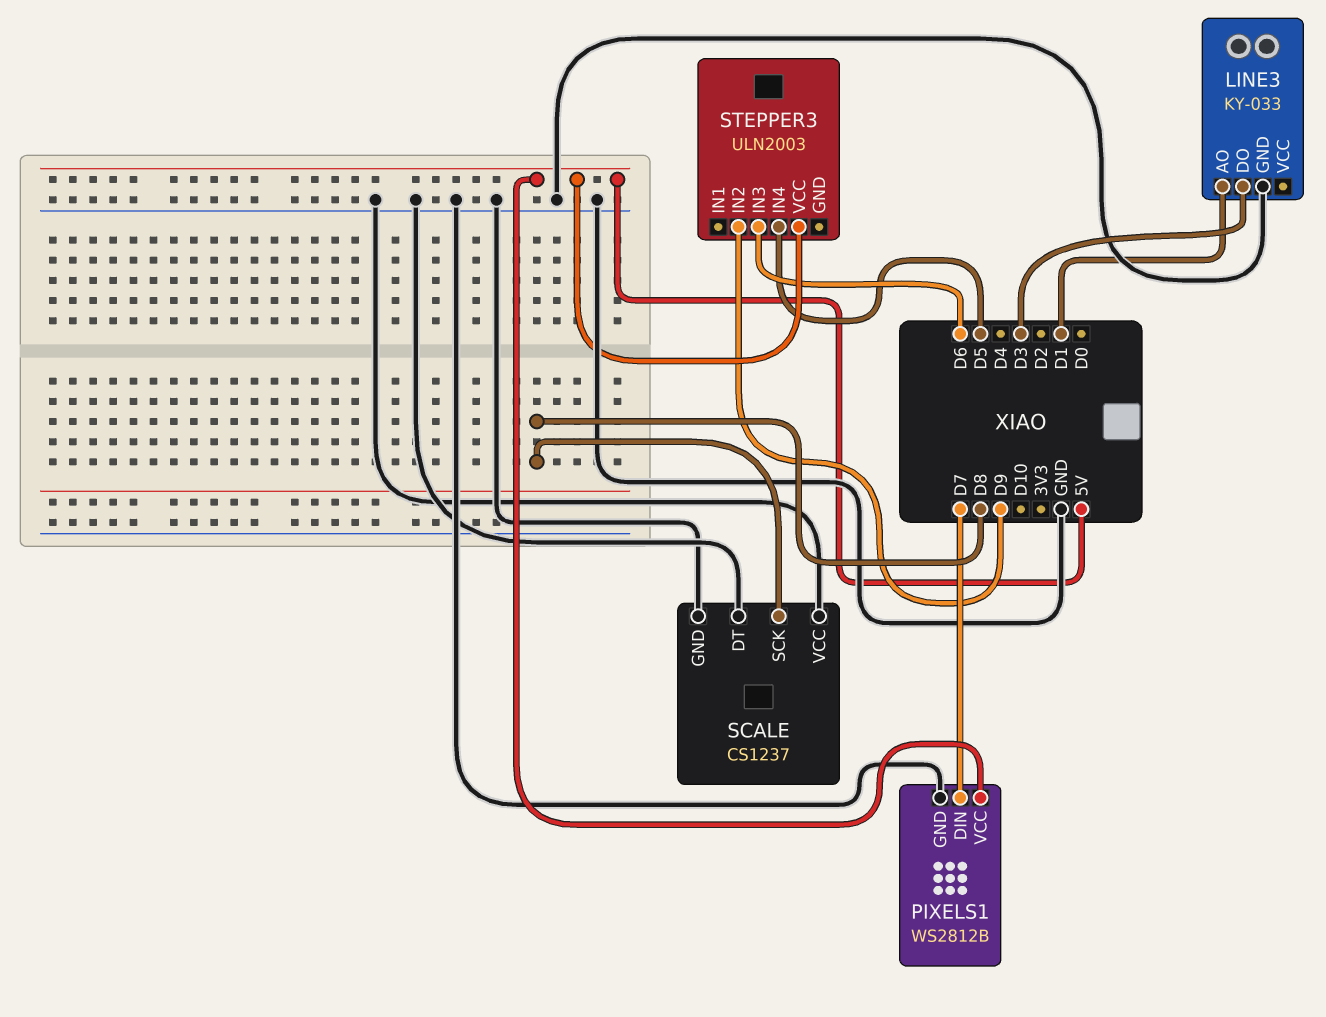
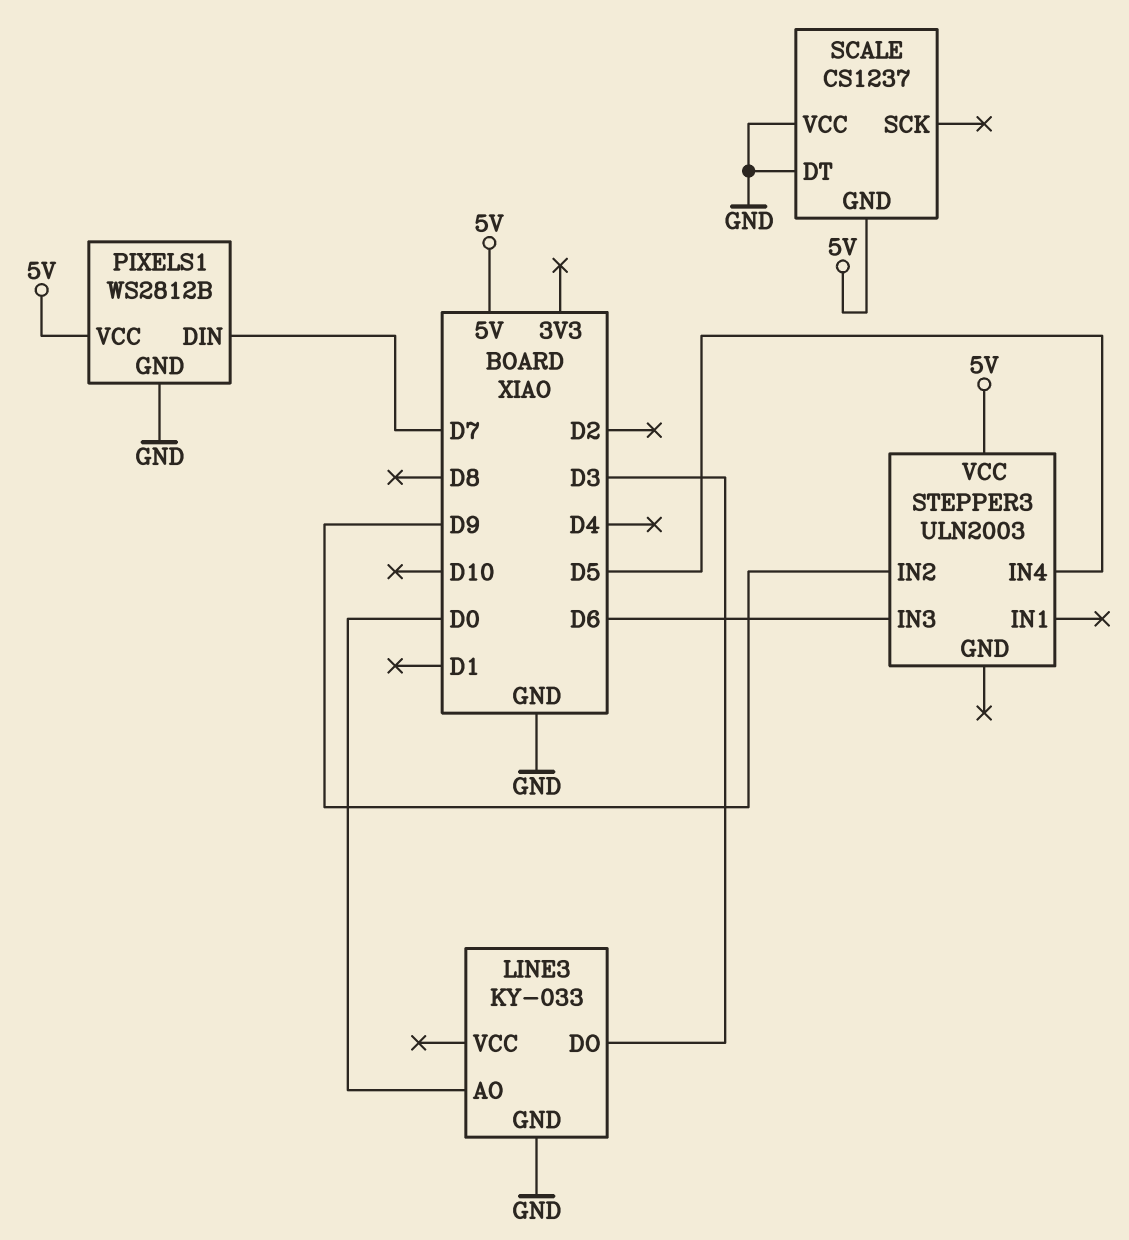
LINE3 pin AO: D1 -> D0
SCALE pin GND: GND -> 5V
SCALE pin SCK: D8 -> none

